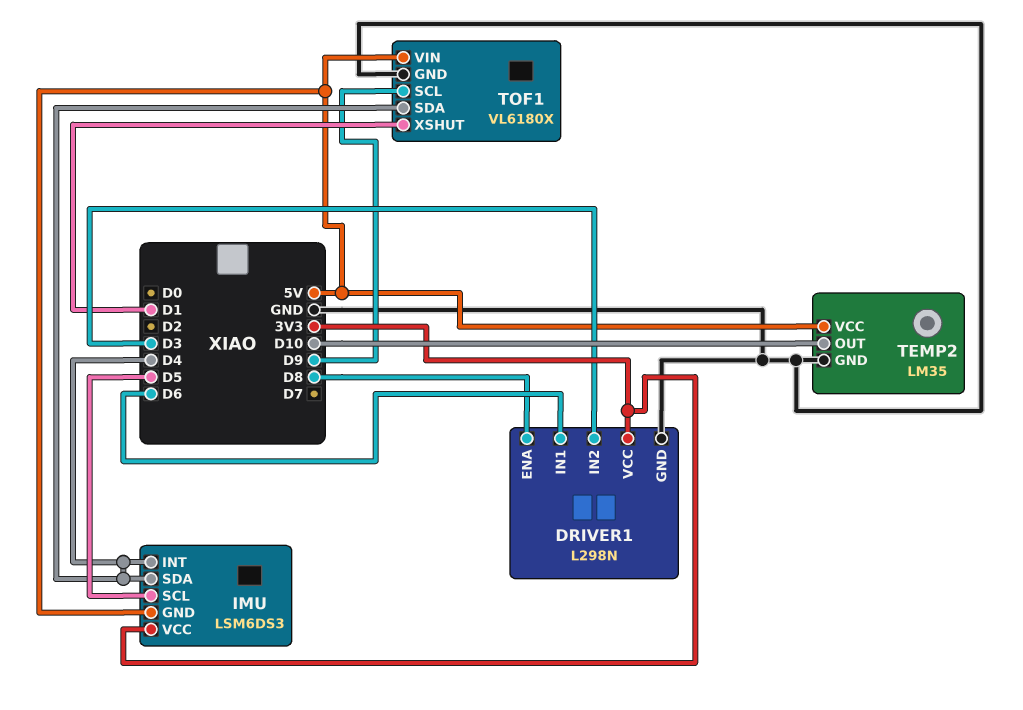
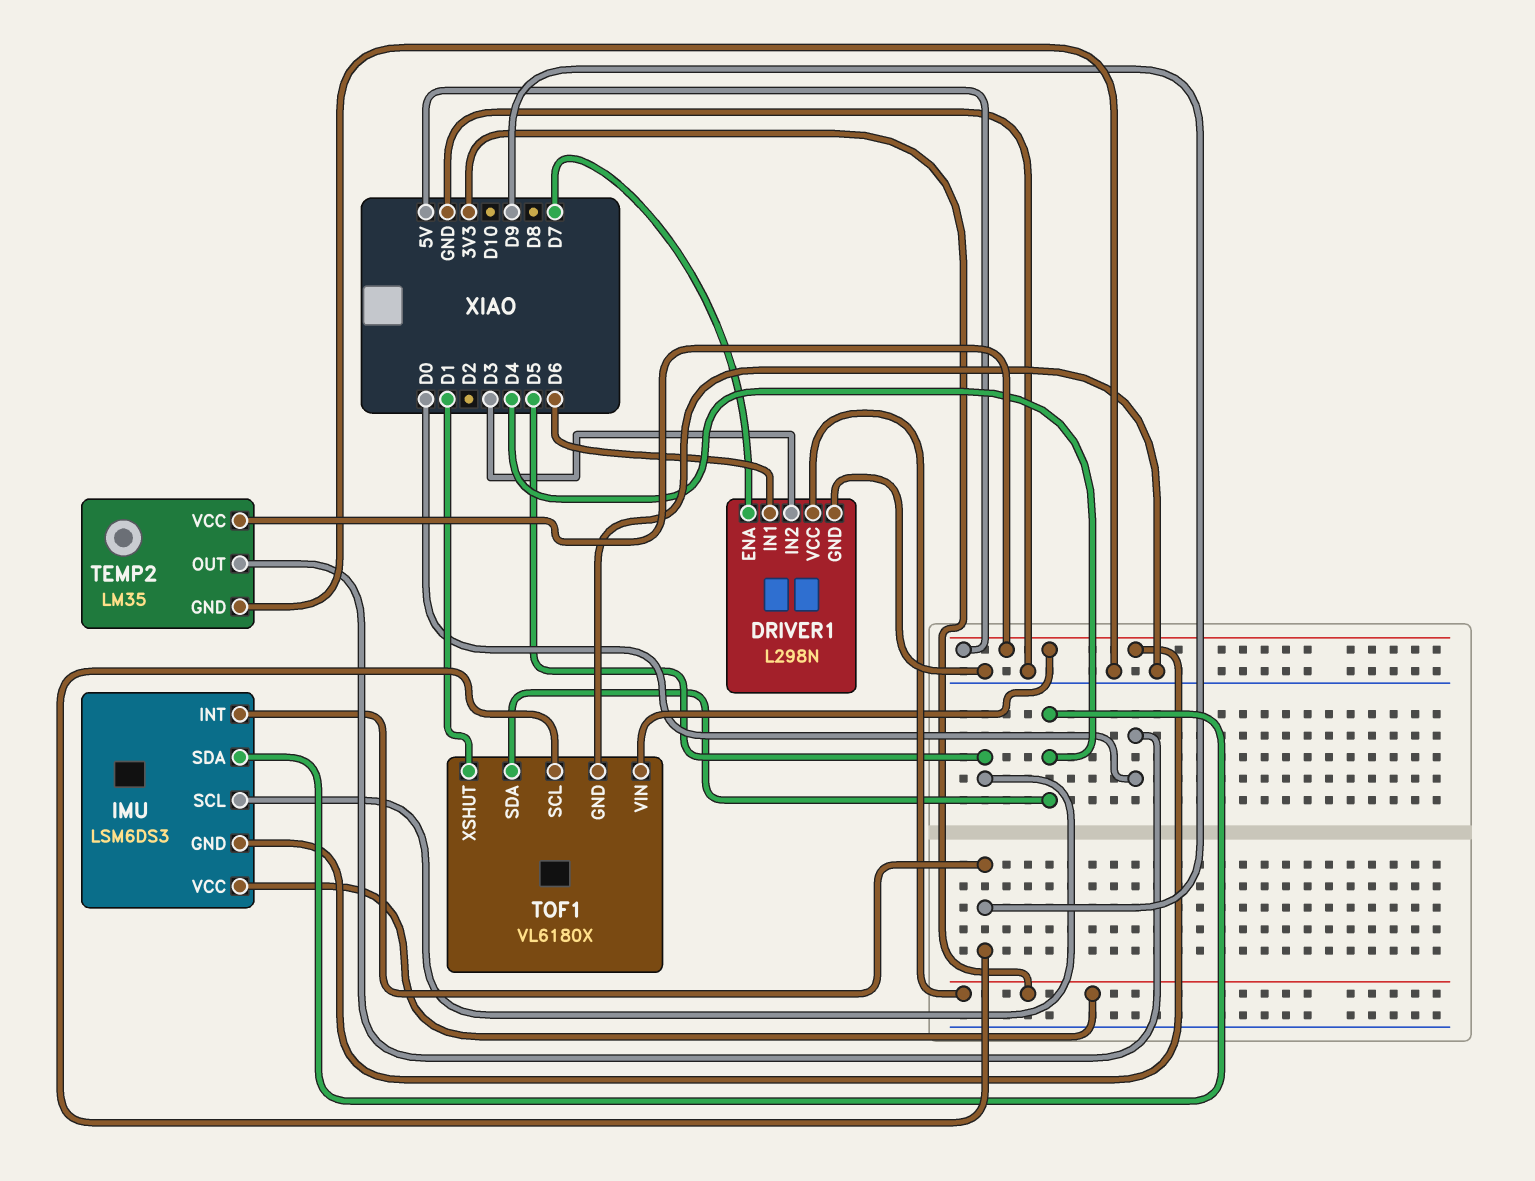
DRIVER1 pin ENA: D8 -> D7
IMU pin INT: D4 -> D9
TEMP2 pin OUT: D10 -> D0

